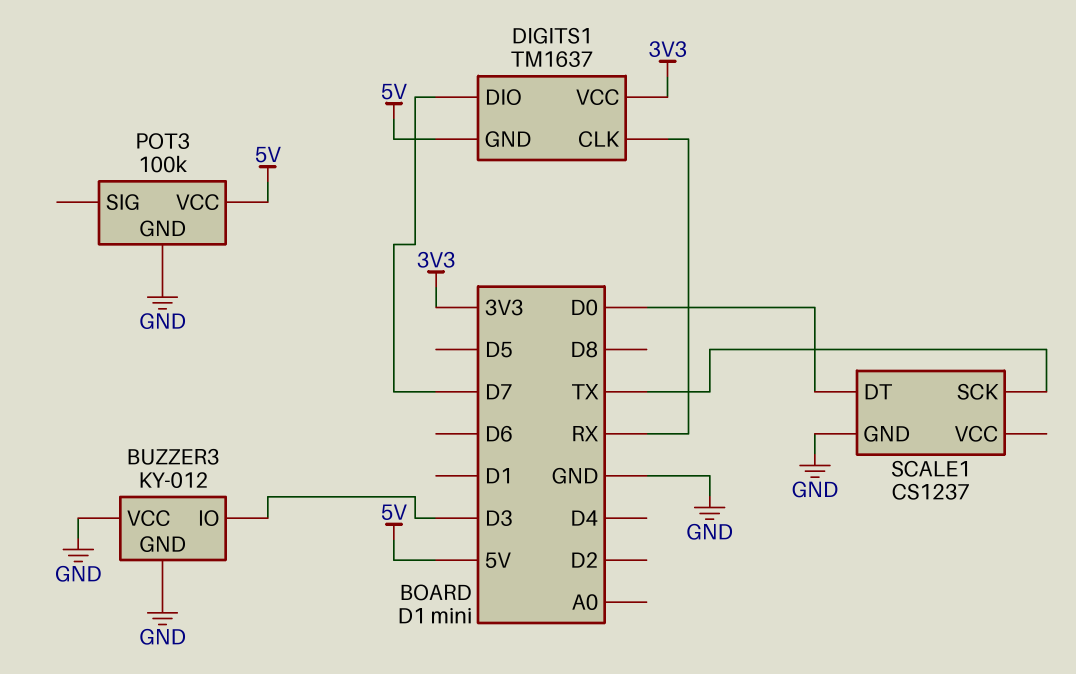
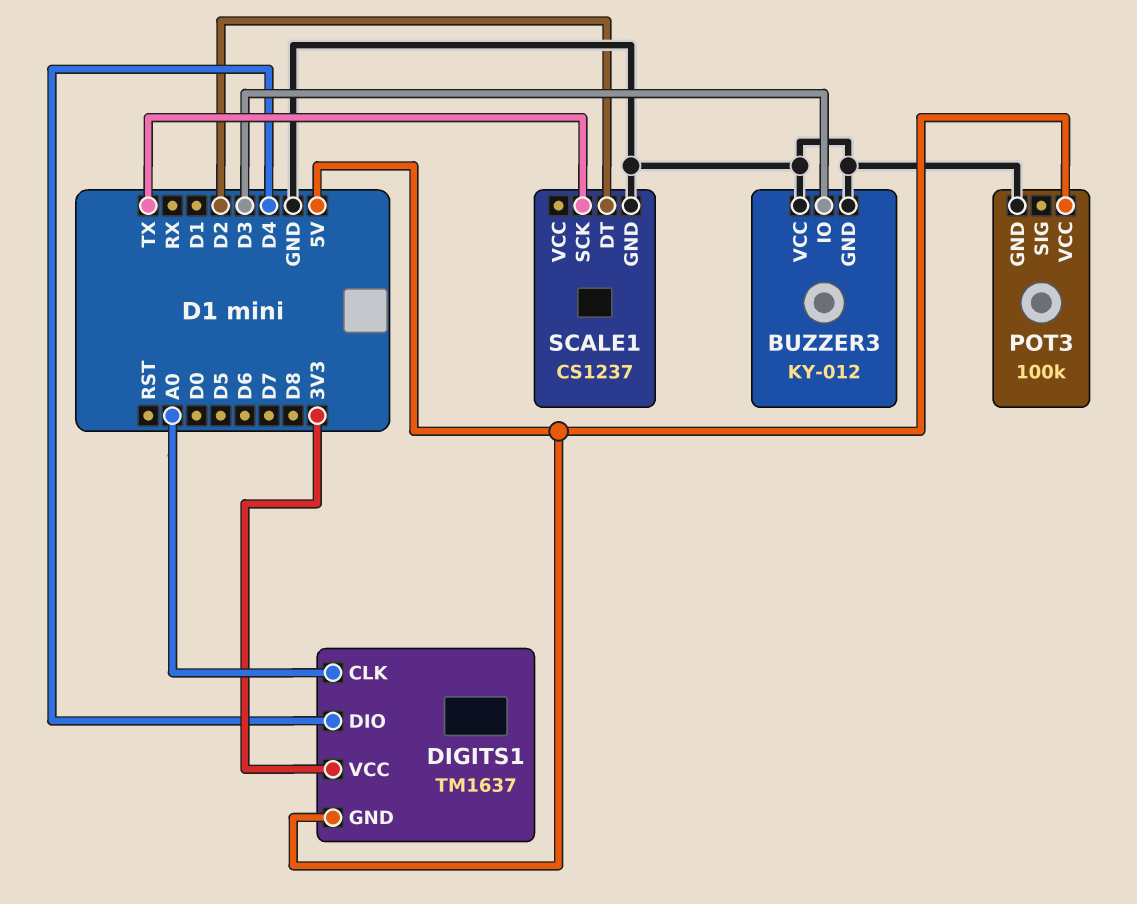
DIGITS1 pin CLK: RX -> A0
DIGITS1 pin DIO: D7 -> D4
SCALE1 pin DT: D0 -> D2

